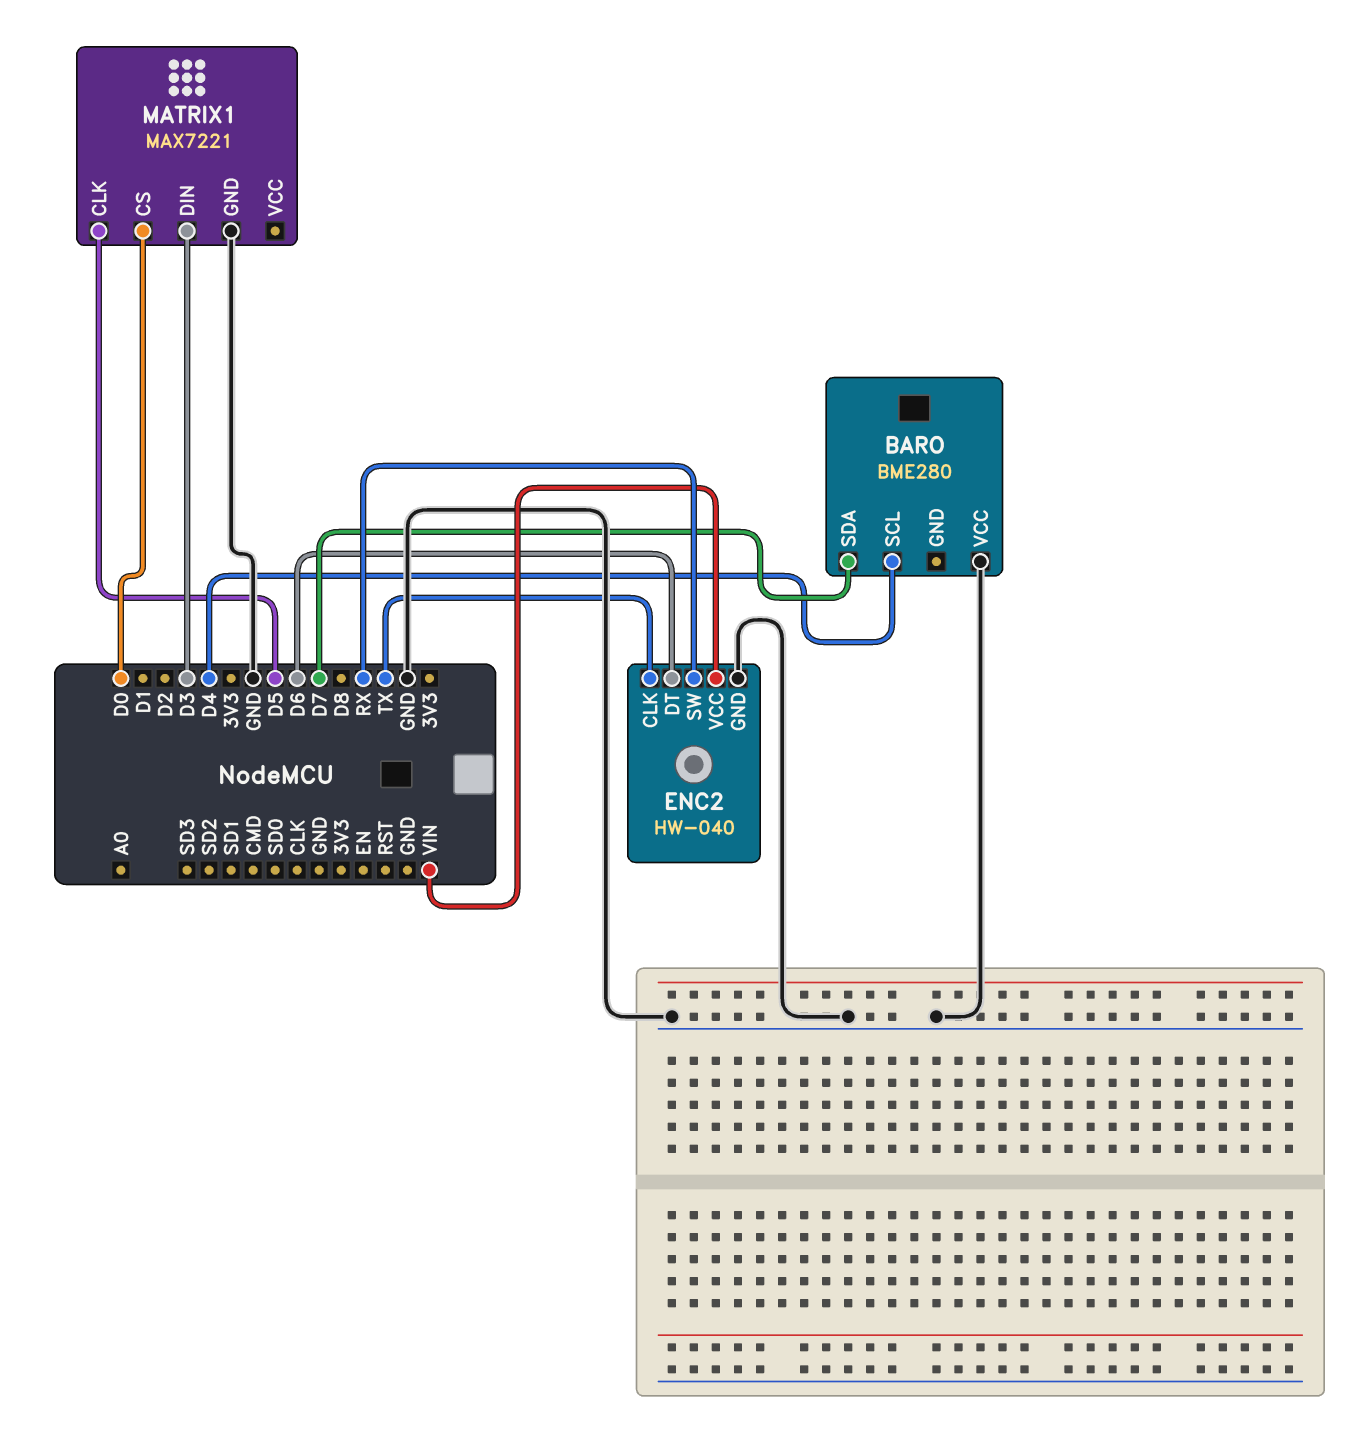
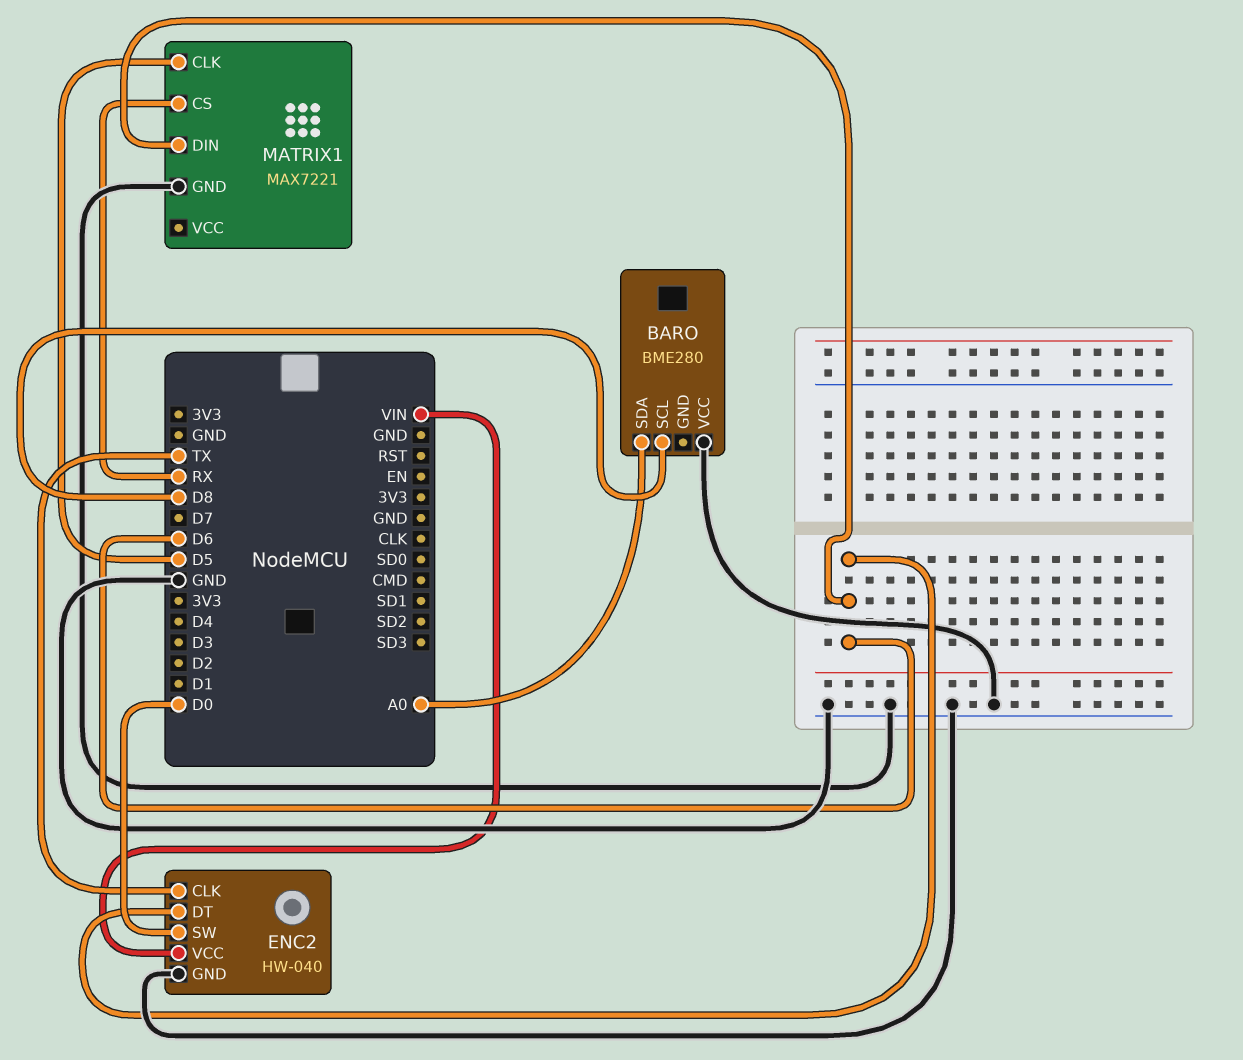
BARO pin SCL: D4 -> D8
BARO pin SDA: D7 -> A0
ENC2 pin SW: RX -> D0
MATRIX1 pin CS: D0 -> RX
MATRIX1 pin DIN: D3 -> D6

